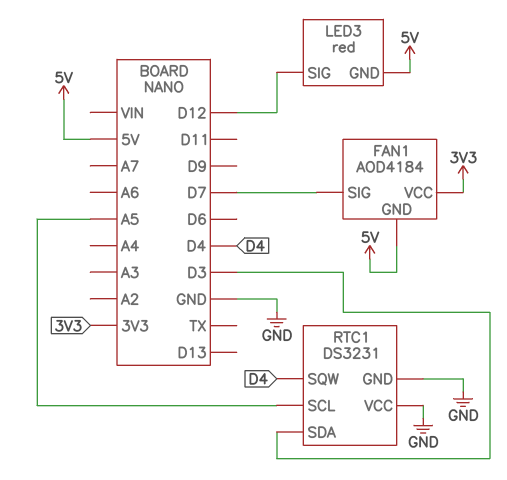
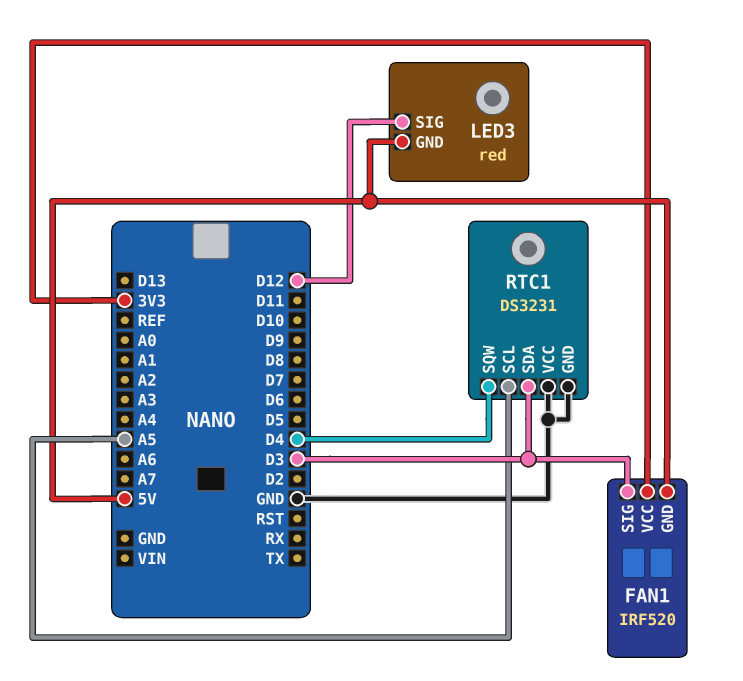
FAN1: AOD4184 -> IRF520
FAN1 pin SIG: D7 -> D3

